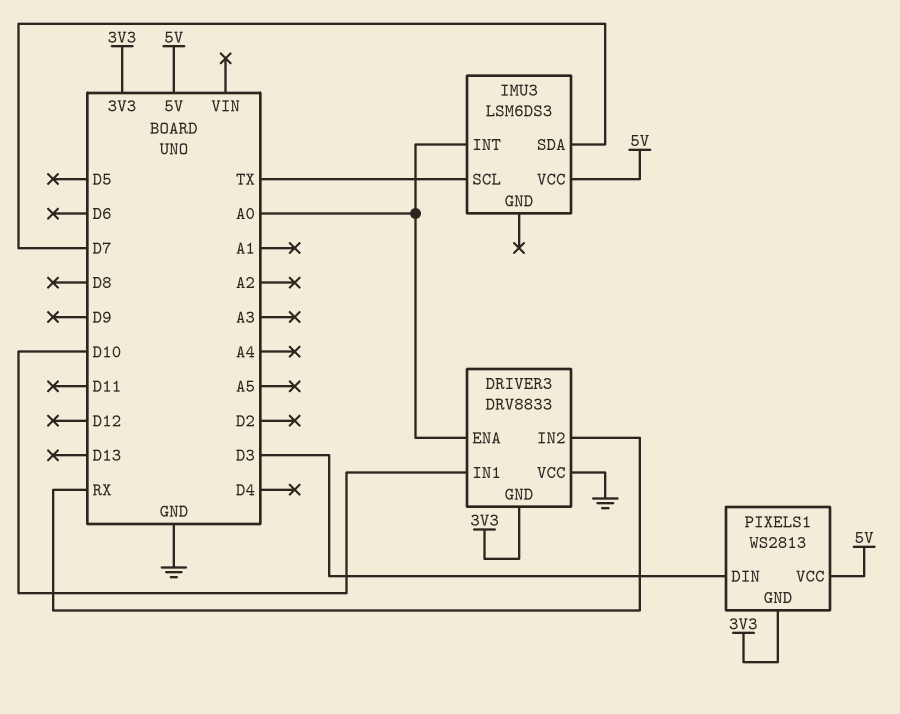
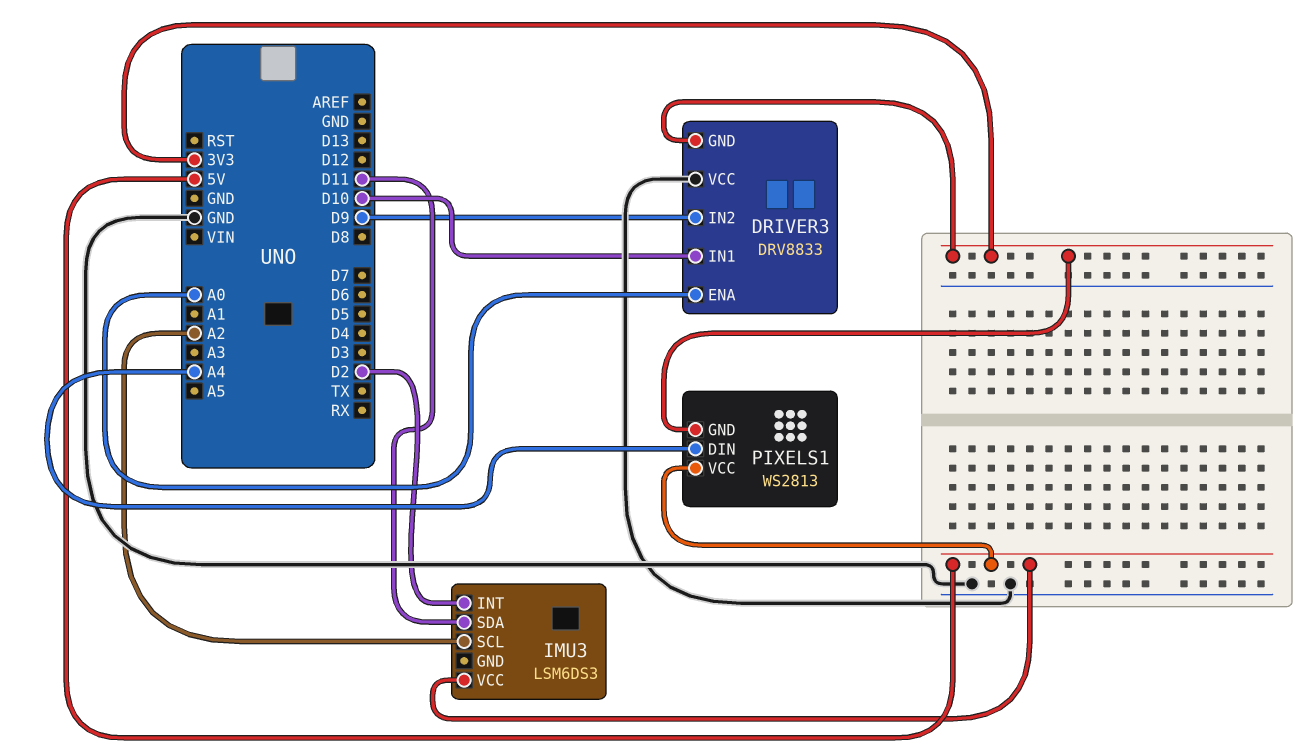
DRIVER3 pin IN2: RX -> D9
IMU3 pin INT: A0 -> D2
IMU3 pin SCL: TX -> A2
IMU3 pin SDA: D7 -> D11
PIXELS1 pin DIN: D3 -> A4

